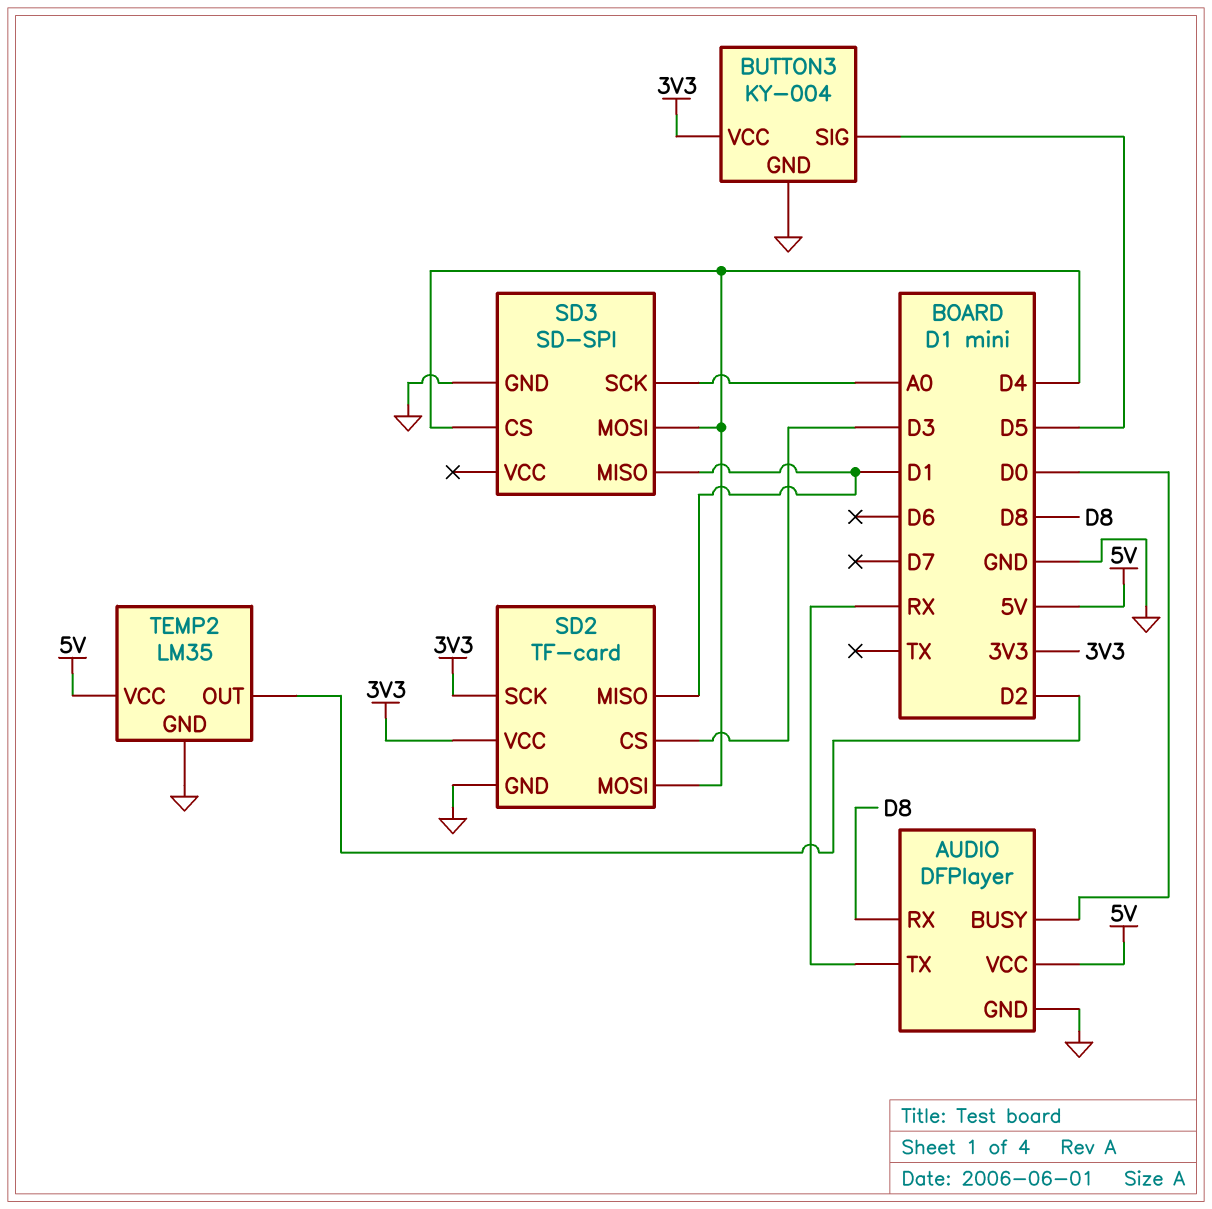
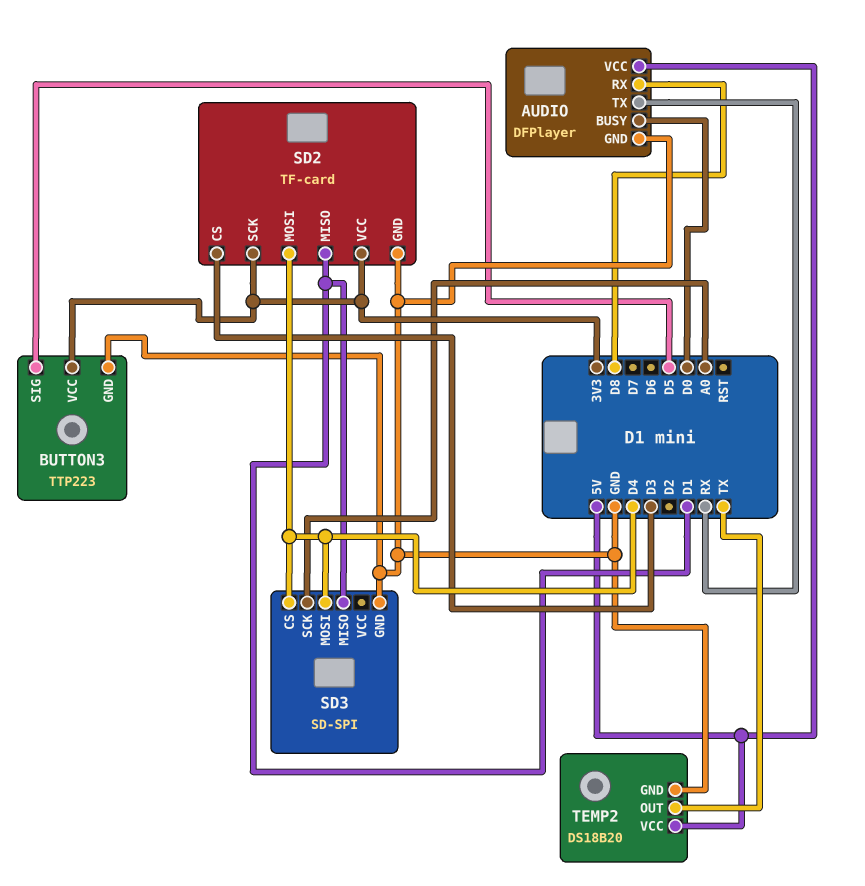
BUTTON3: KY-004 -> TTP223
TEMP2: LM35 -> DS18B20
TEMP2 pin OUT: D2 -> TX

